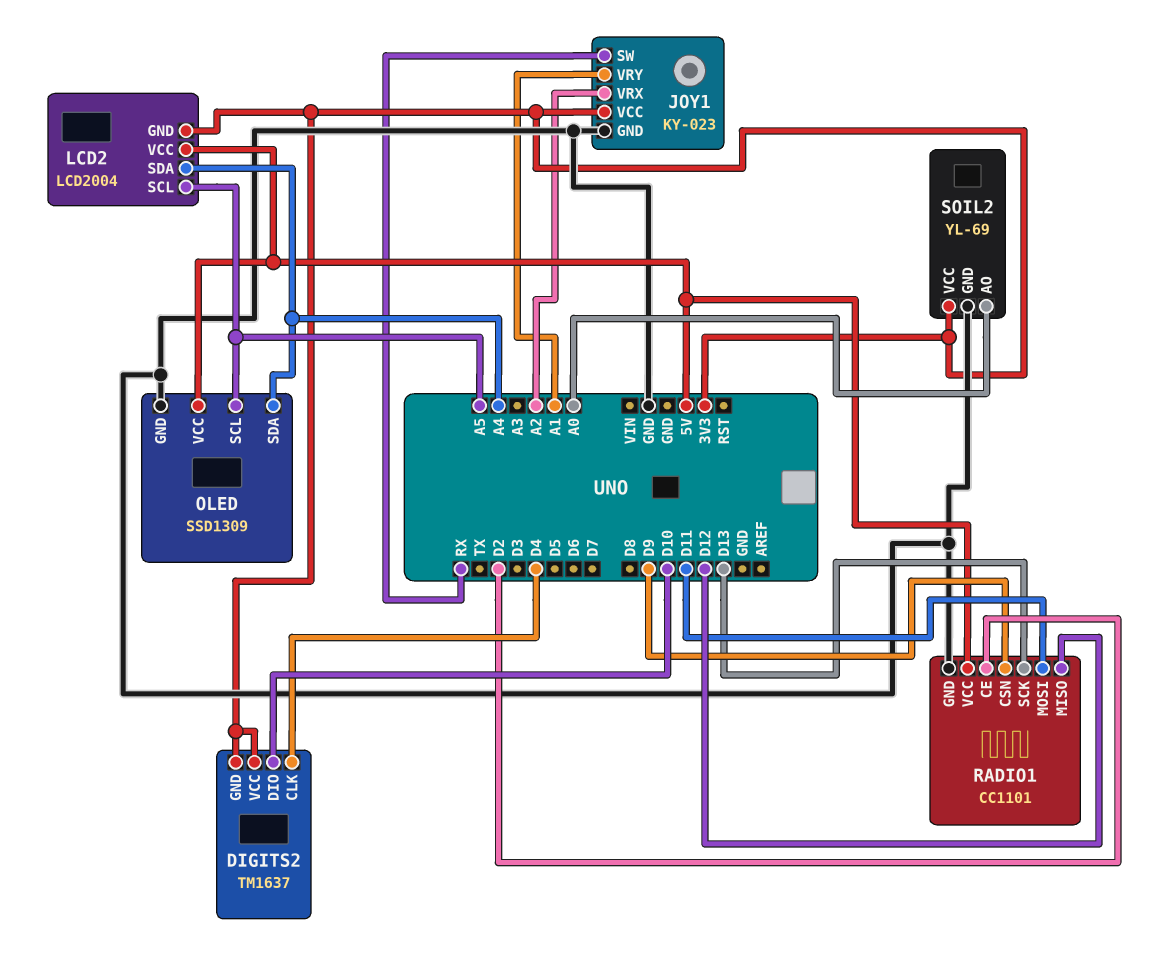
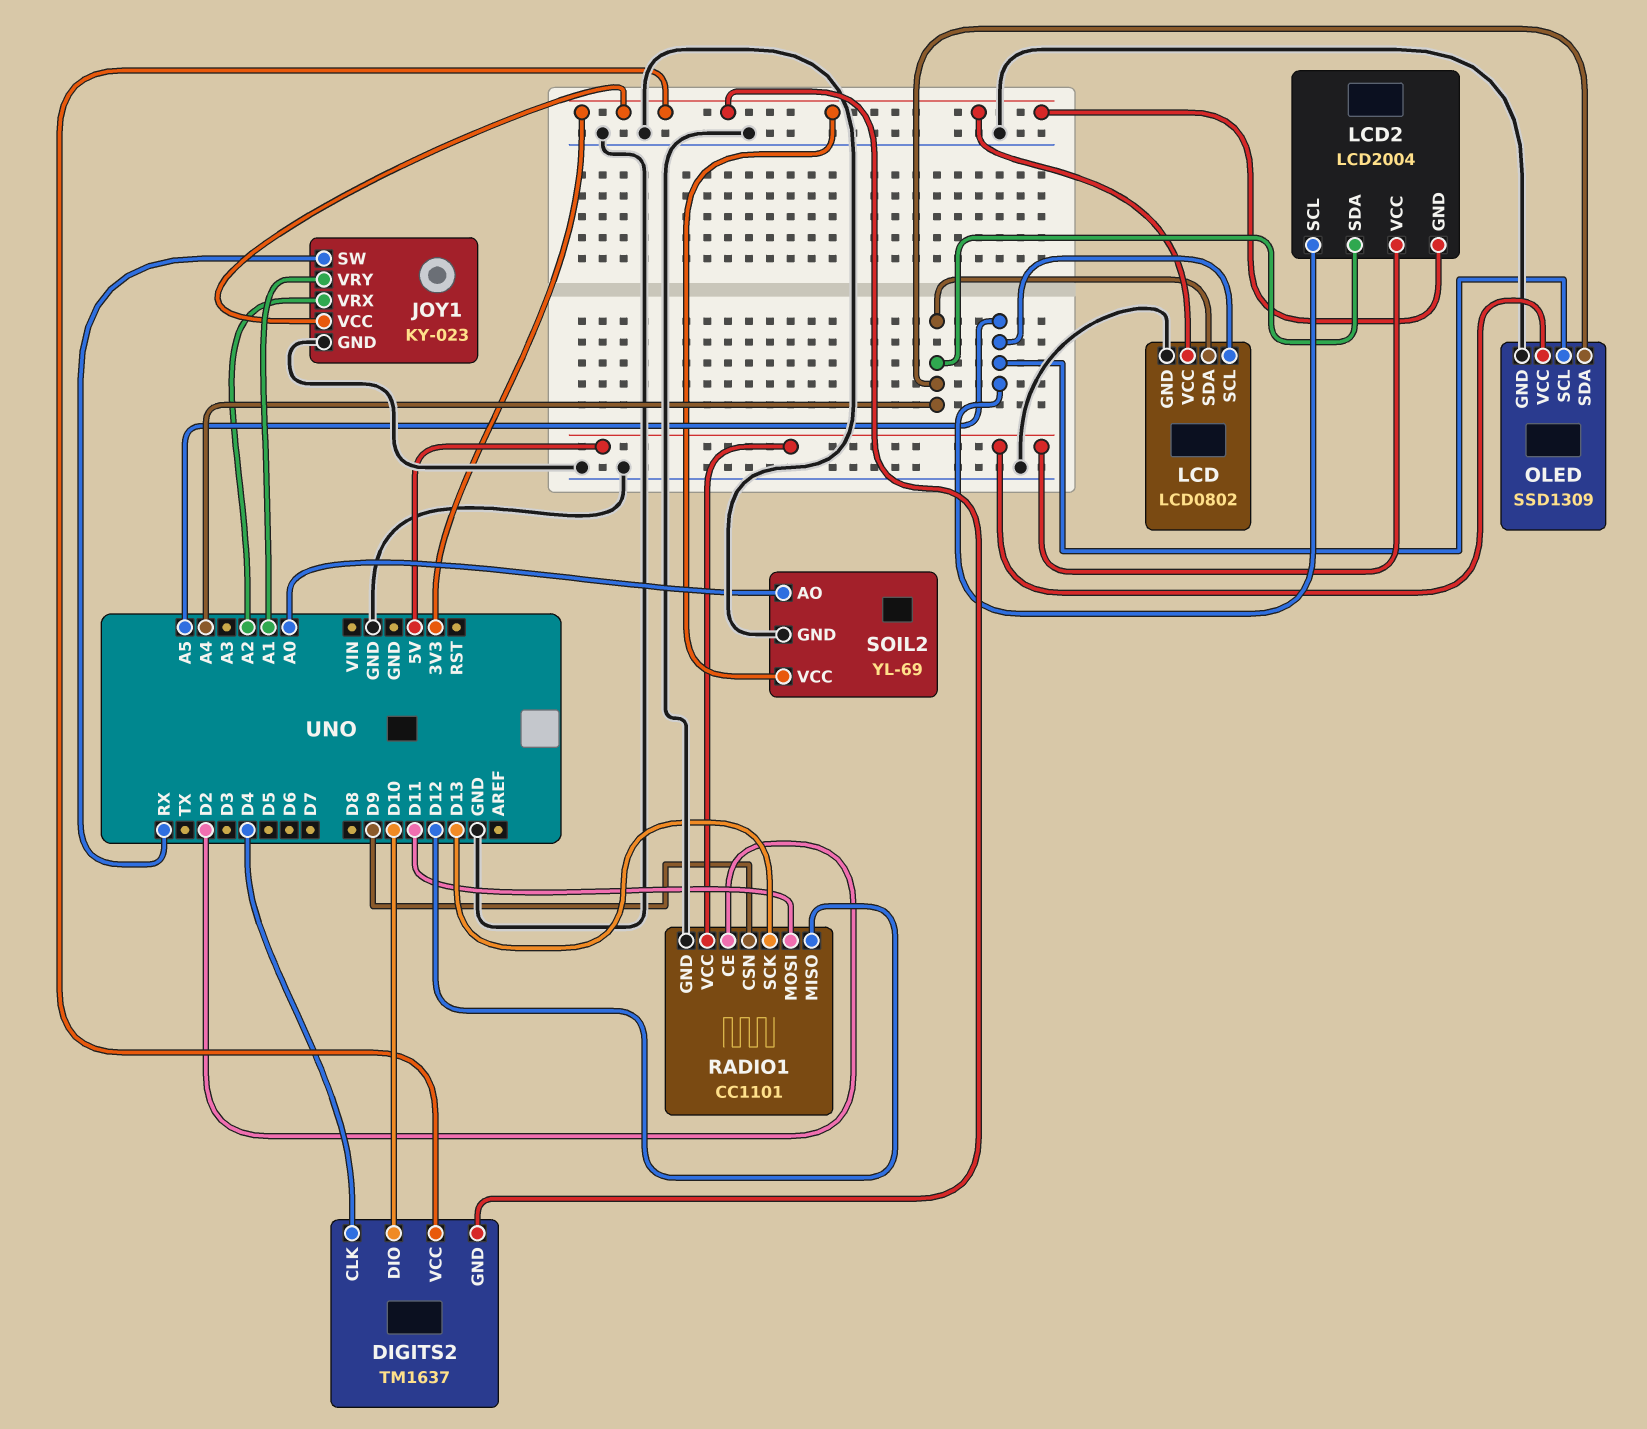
LCD: none -> LCD0802
LCD pin GND: none -> GND
LCD pin SCL: none -> A5
LCD pin SDA: none -> A4
LCD pin VCC: none -> 3V3

